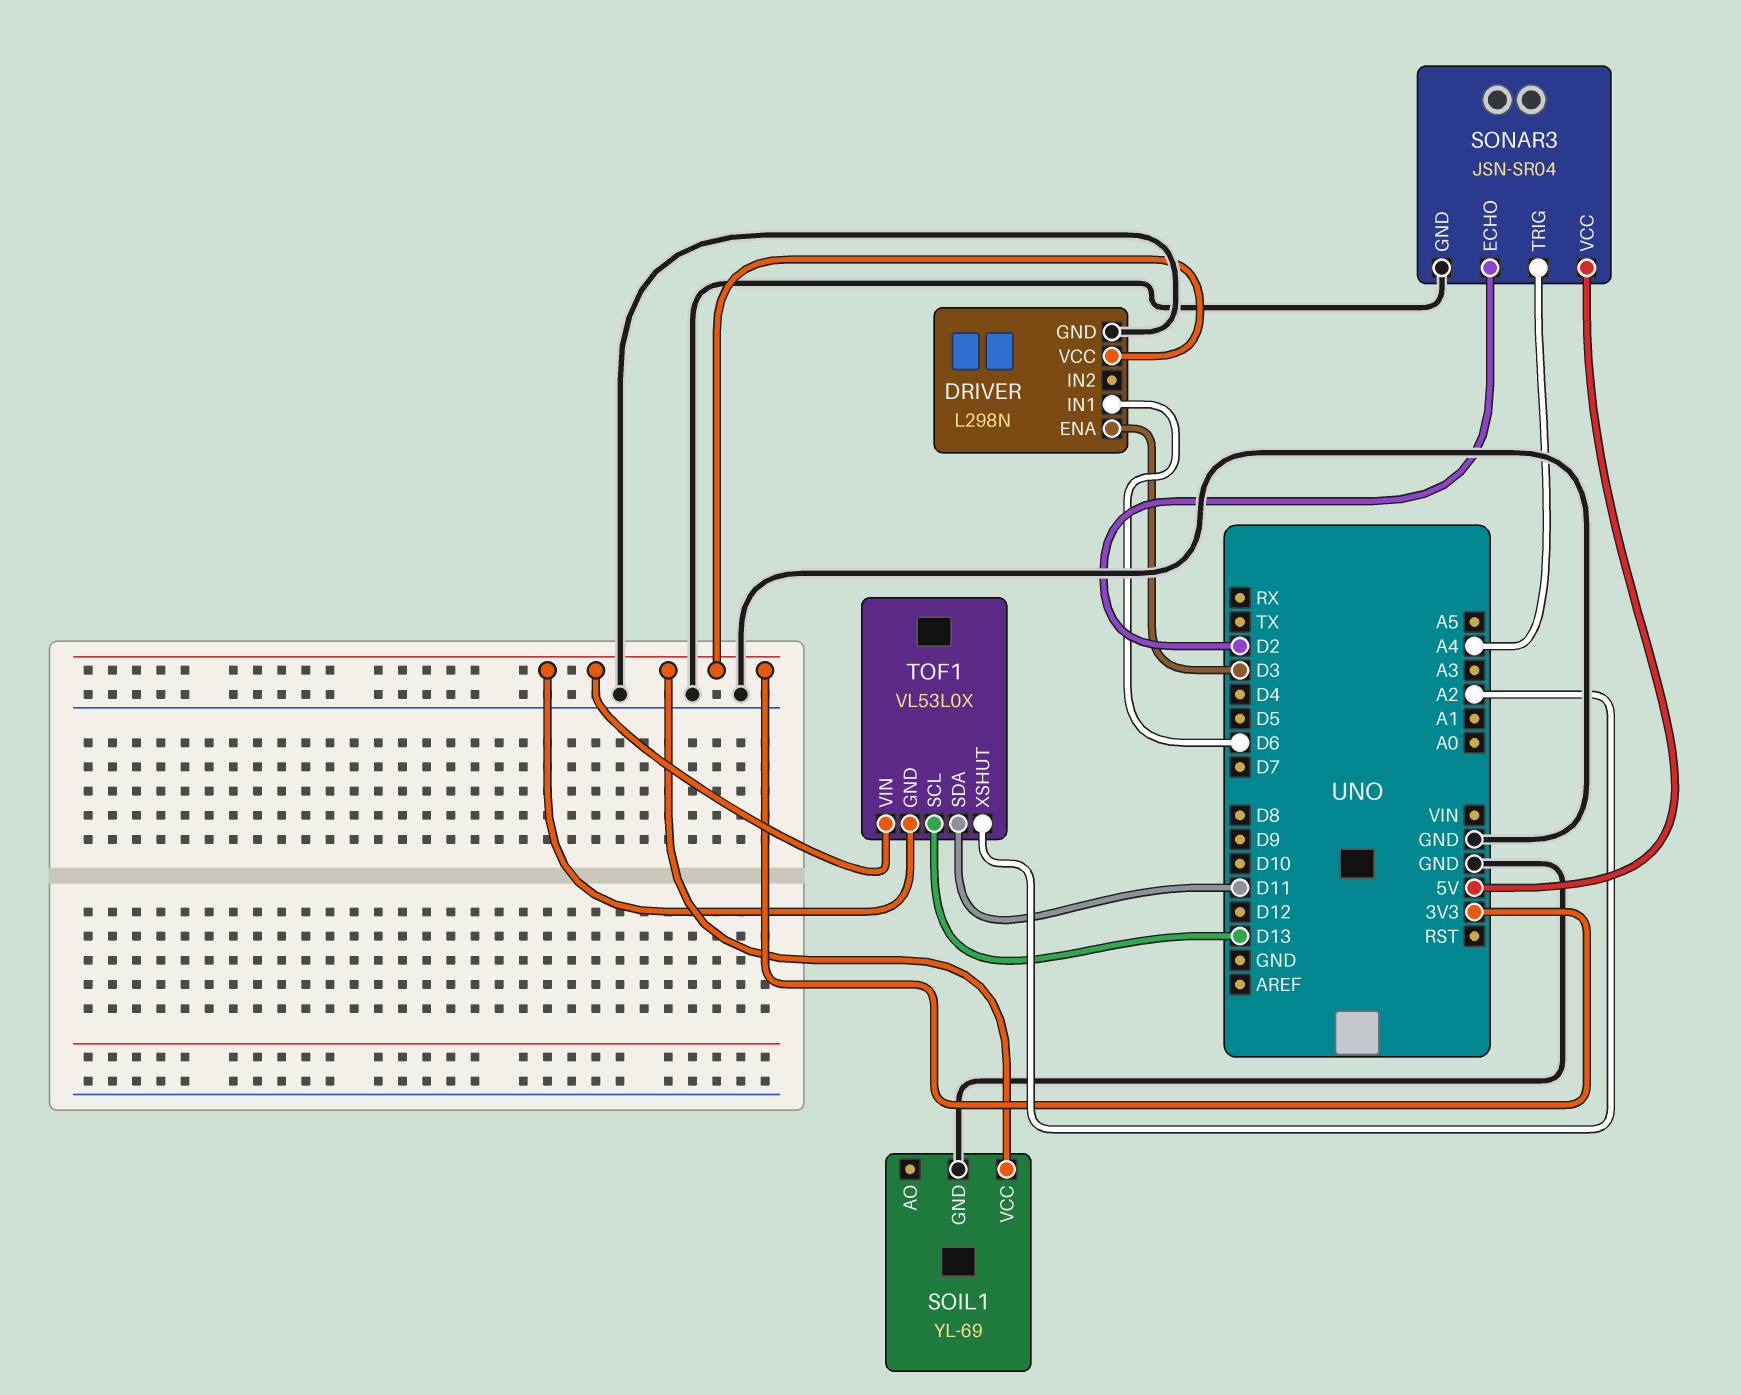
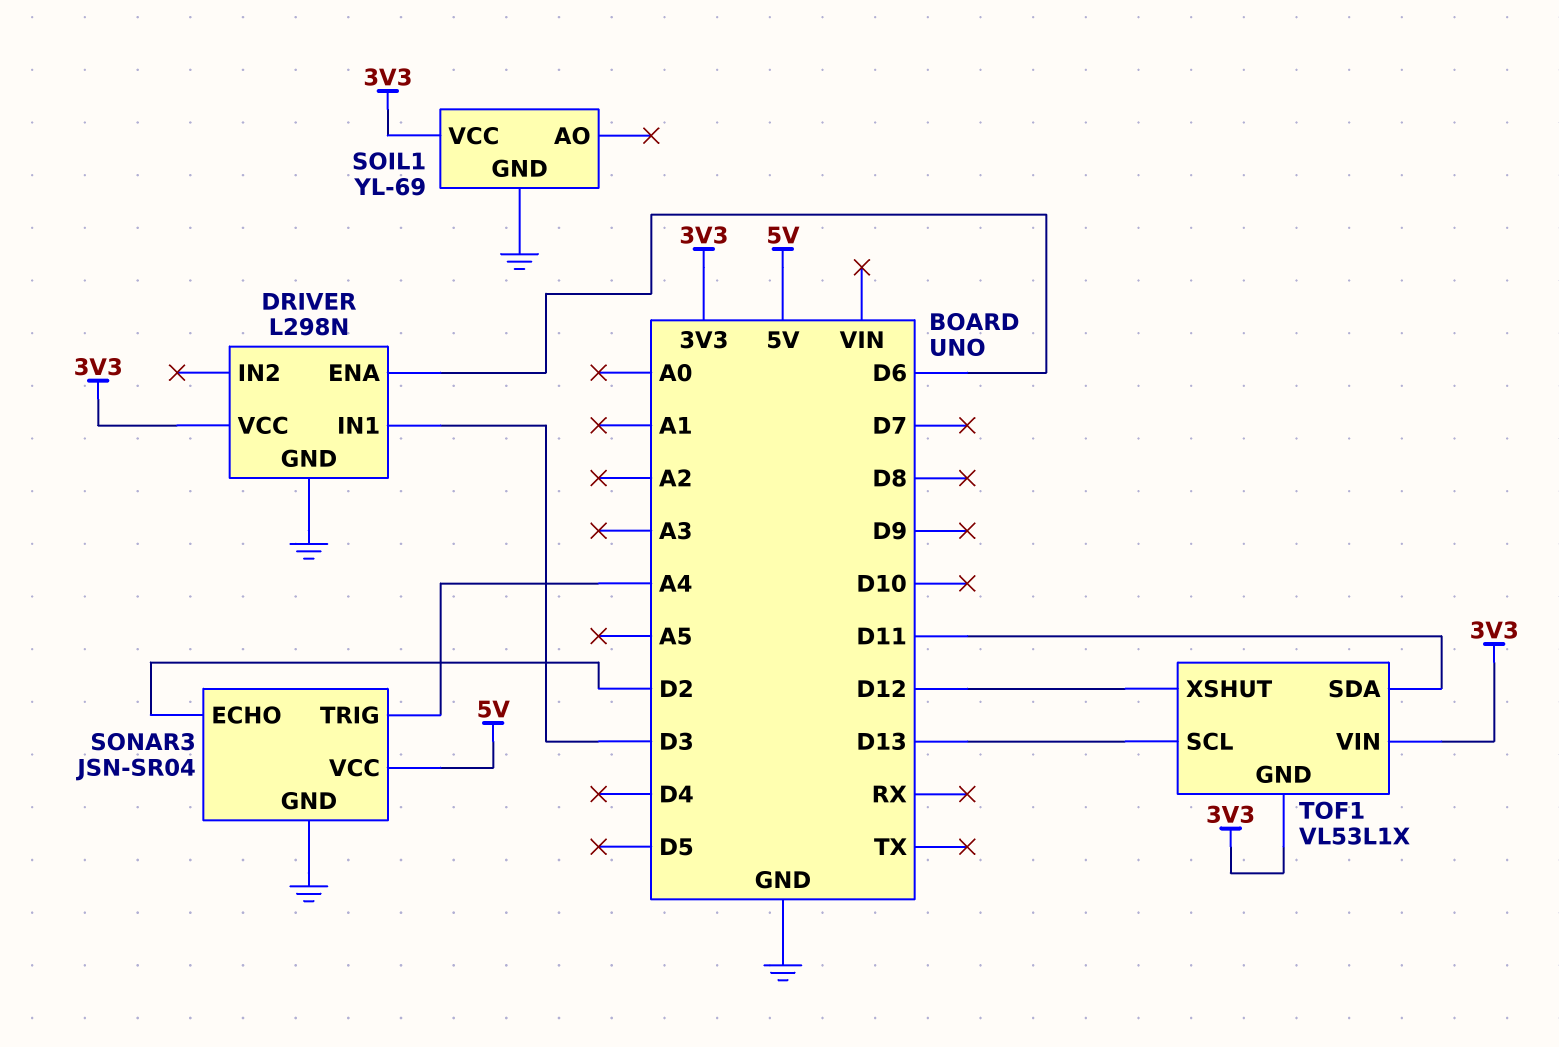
DRIVER pin ENA: D3 -> D6
DRIVER pin IN1: D6 -> D3
TOF1: VL53L0X -> VL53L1X
TOF1 pin XSHUT: A2 -> D12

